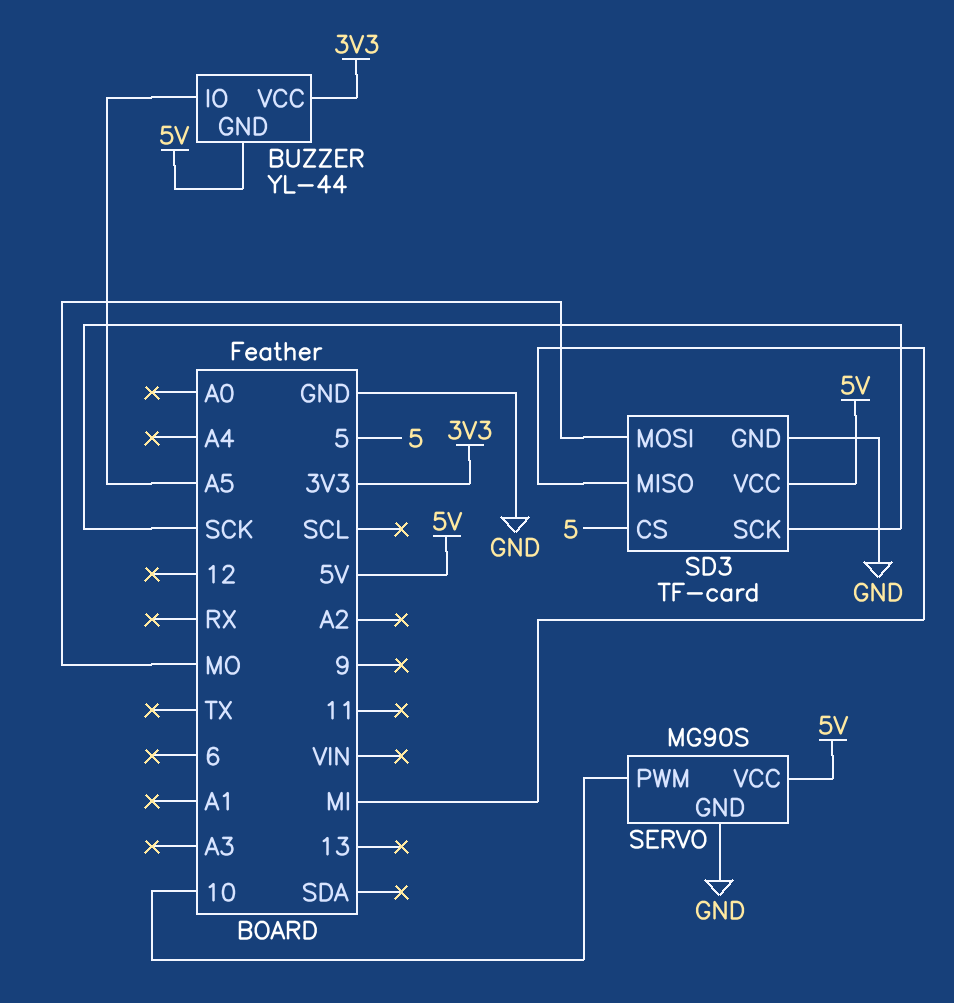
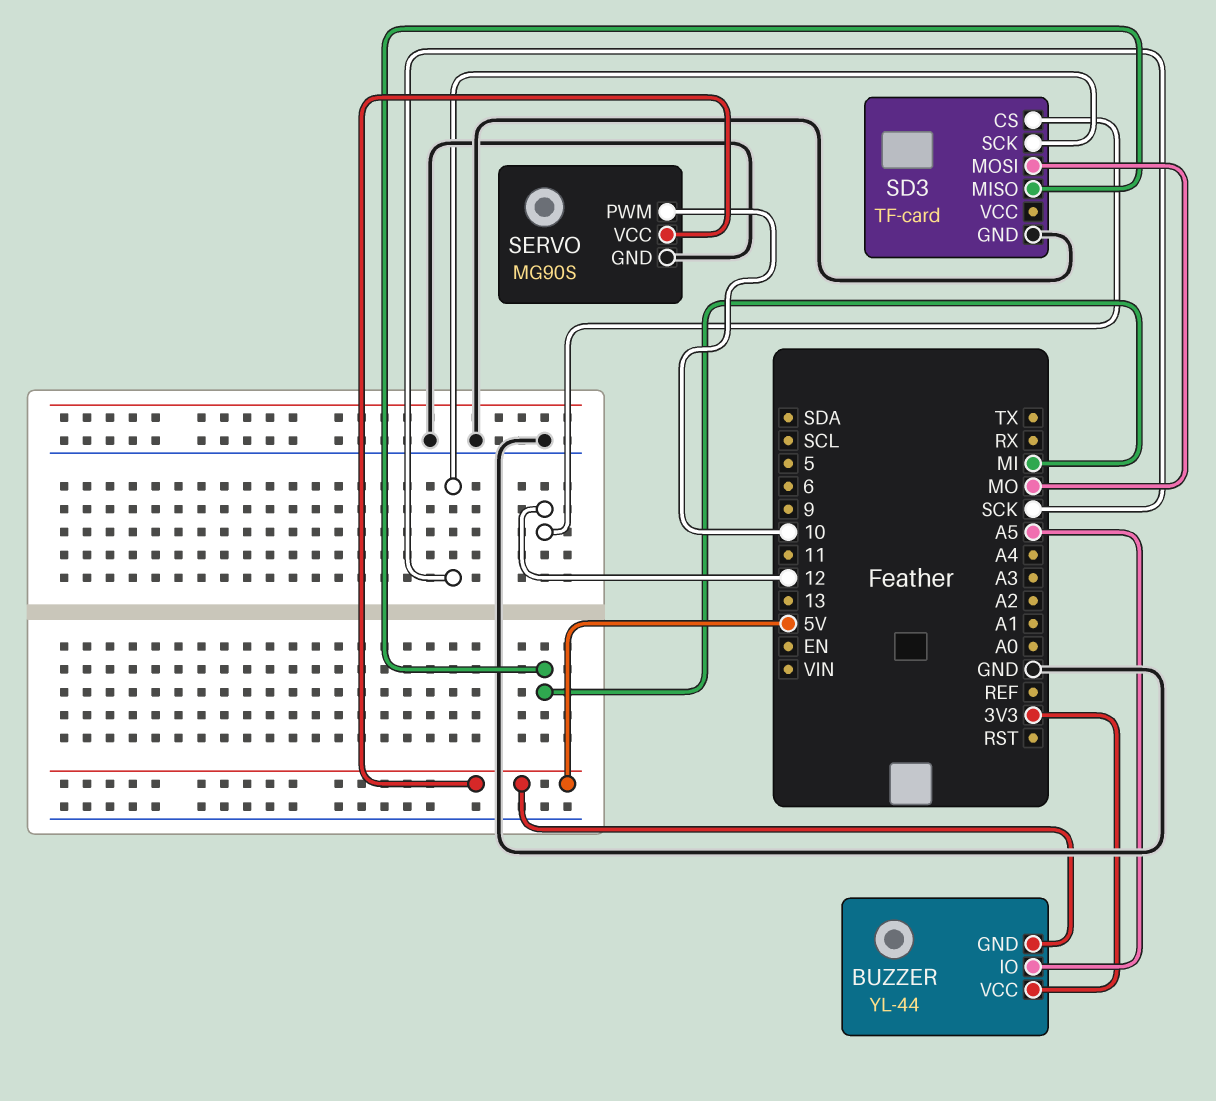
SD3 pin CS: 5 -> 12
SD3 pin VCC: 5V -> none

